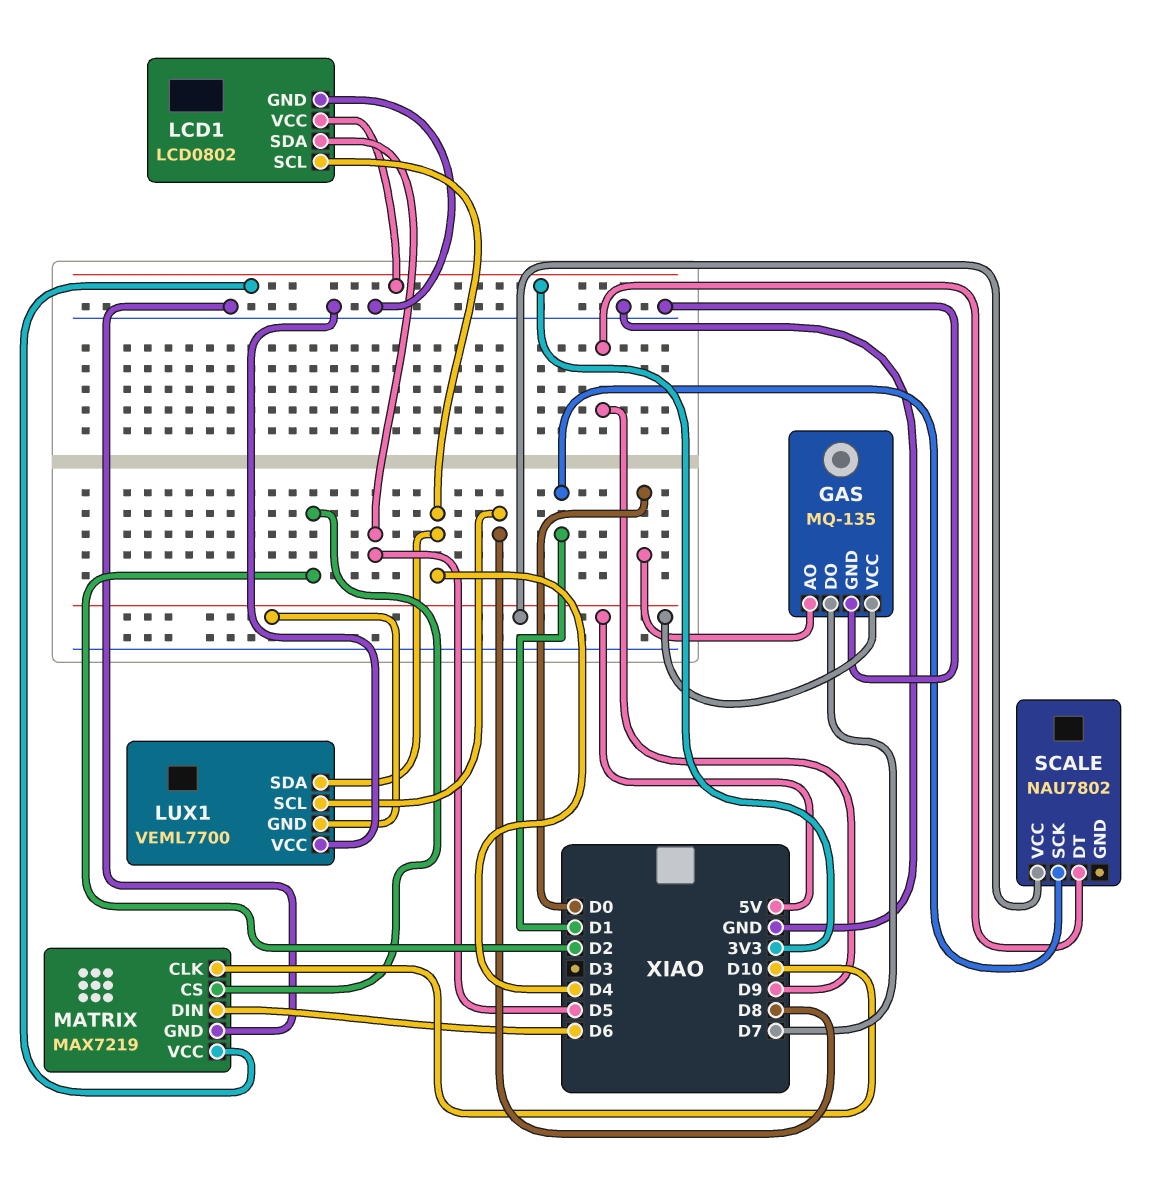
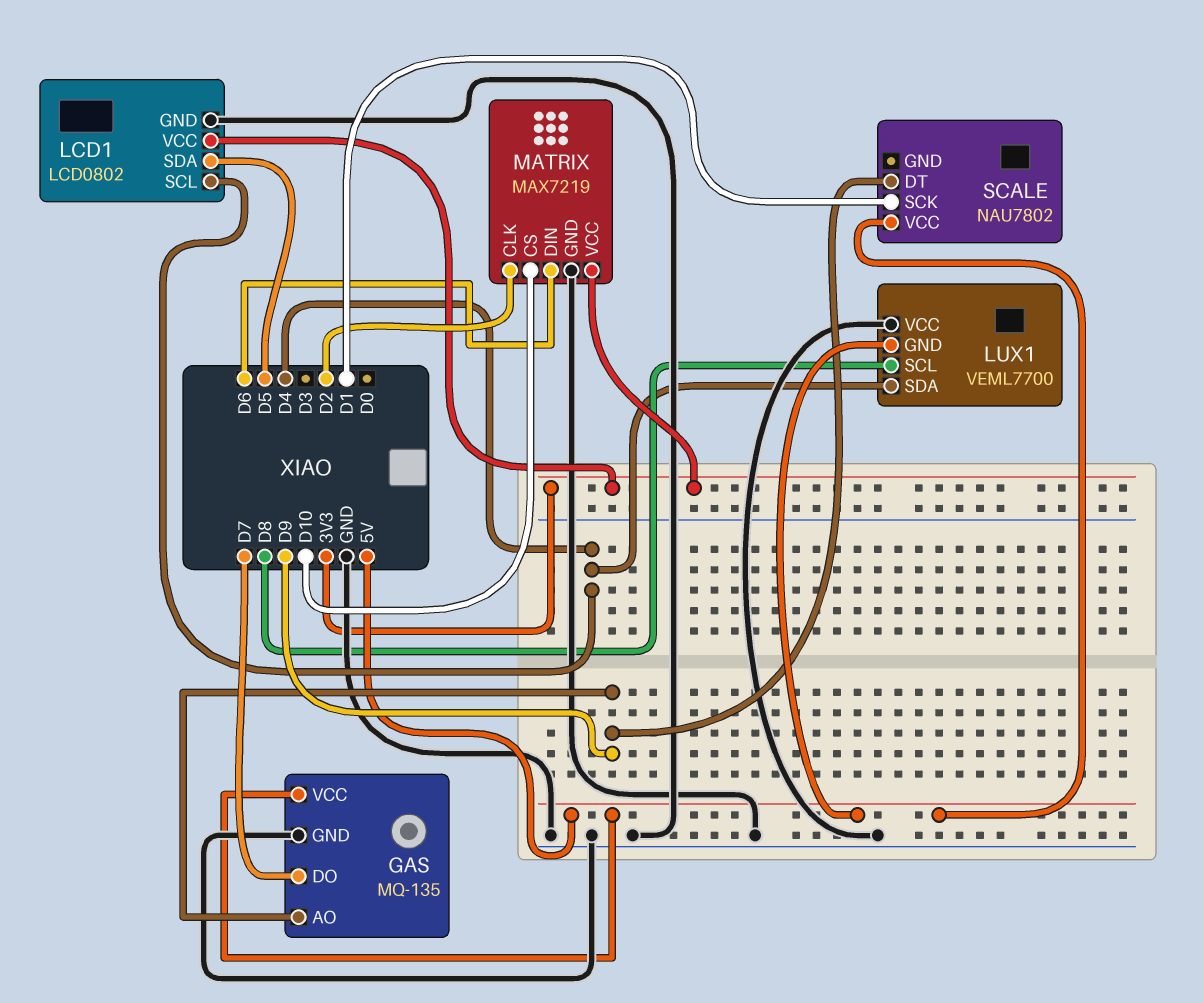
GAS pin AO: D0 -> D9
MATRIX pin CLK: D10 -> D2
MATRIX pin CS: D2 -> D10

